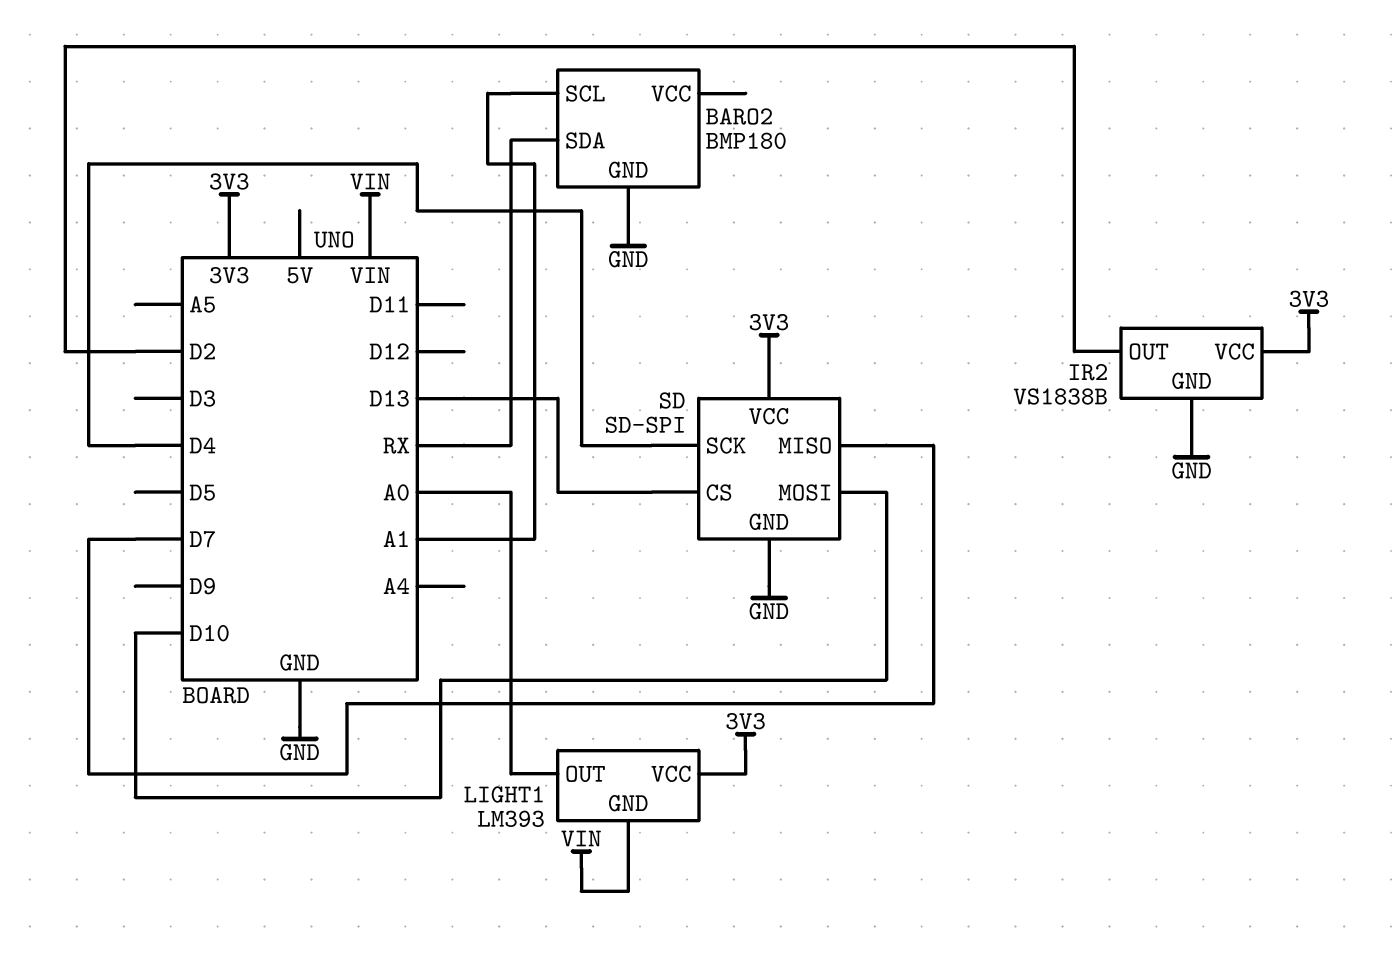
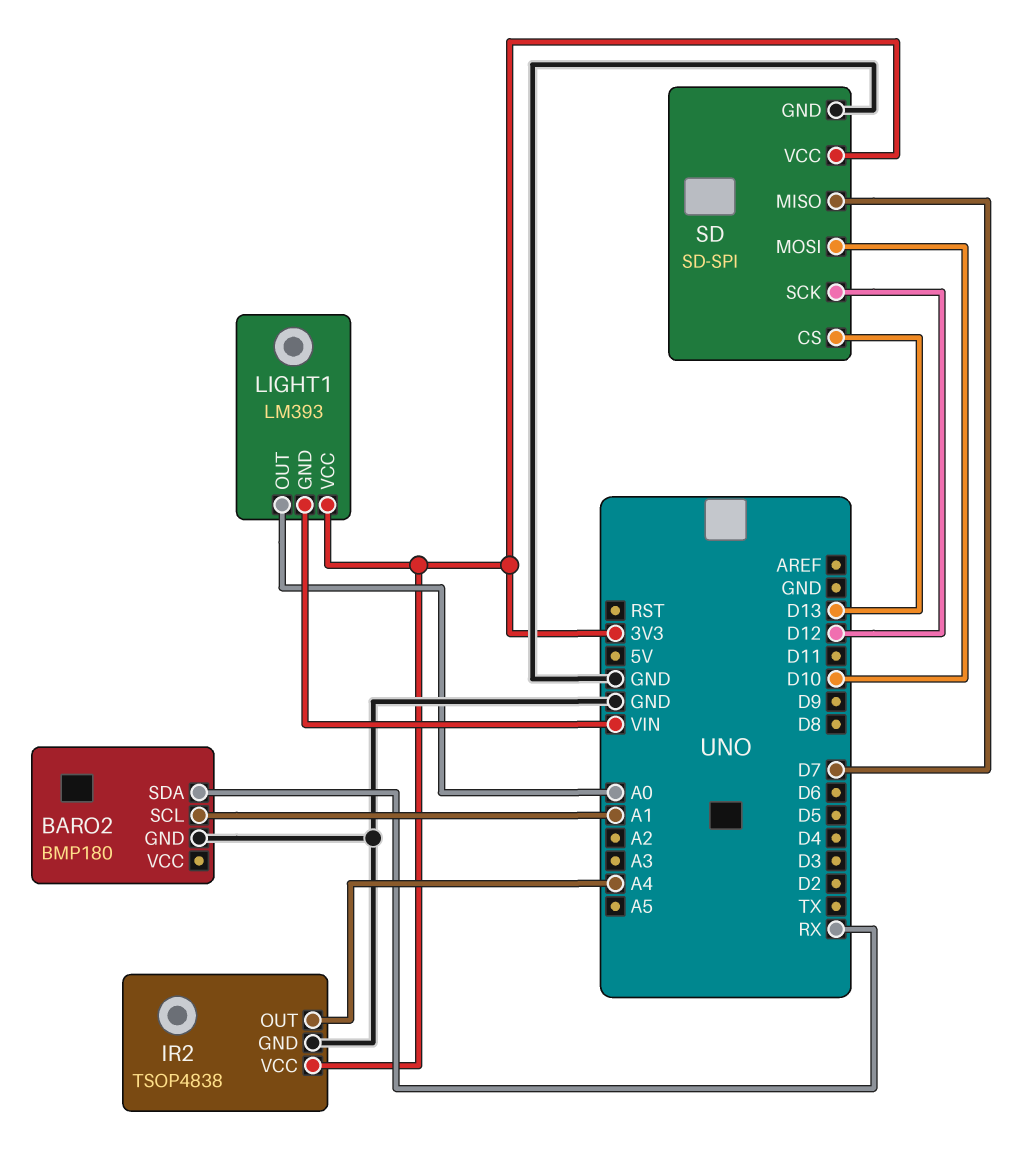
IR2: VS1838B -> TSOP4838
IR2 pin OUT: D2 -> A4
SD pin SCK: D4 -> D12

